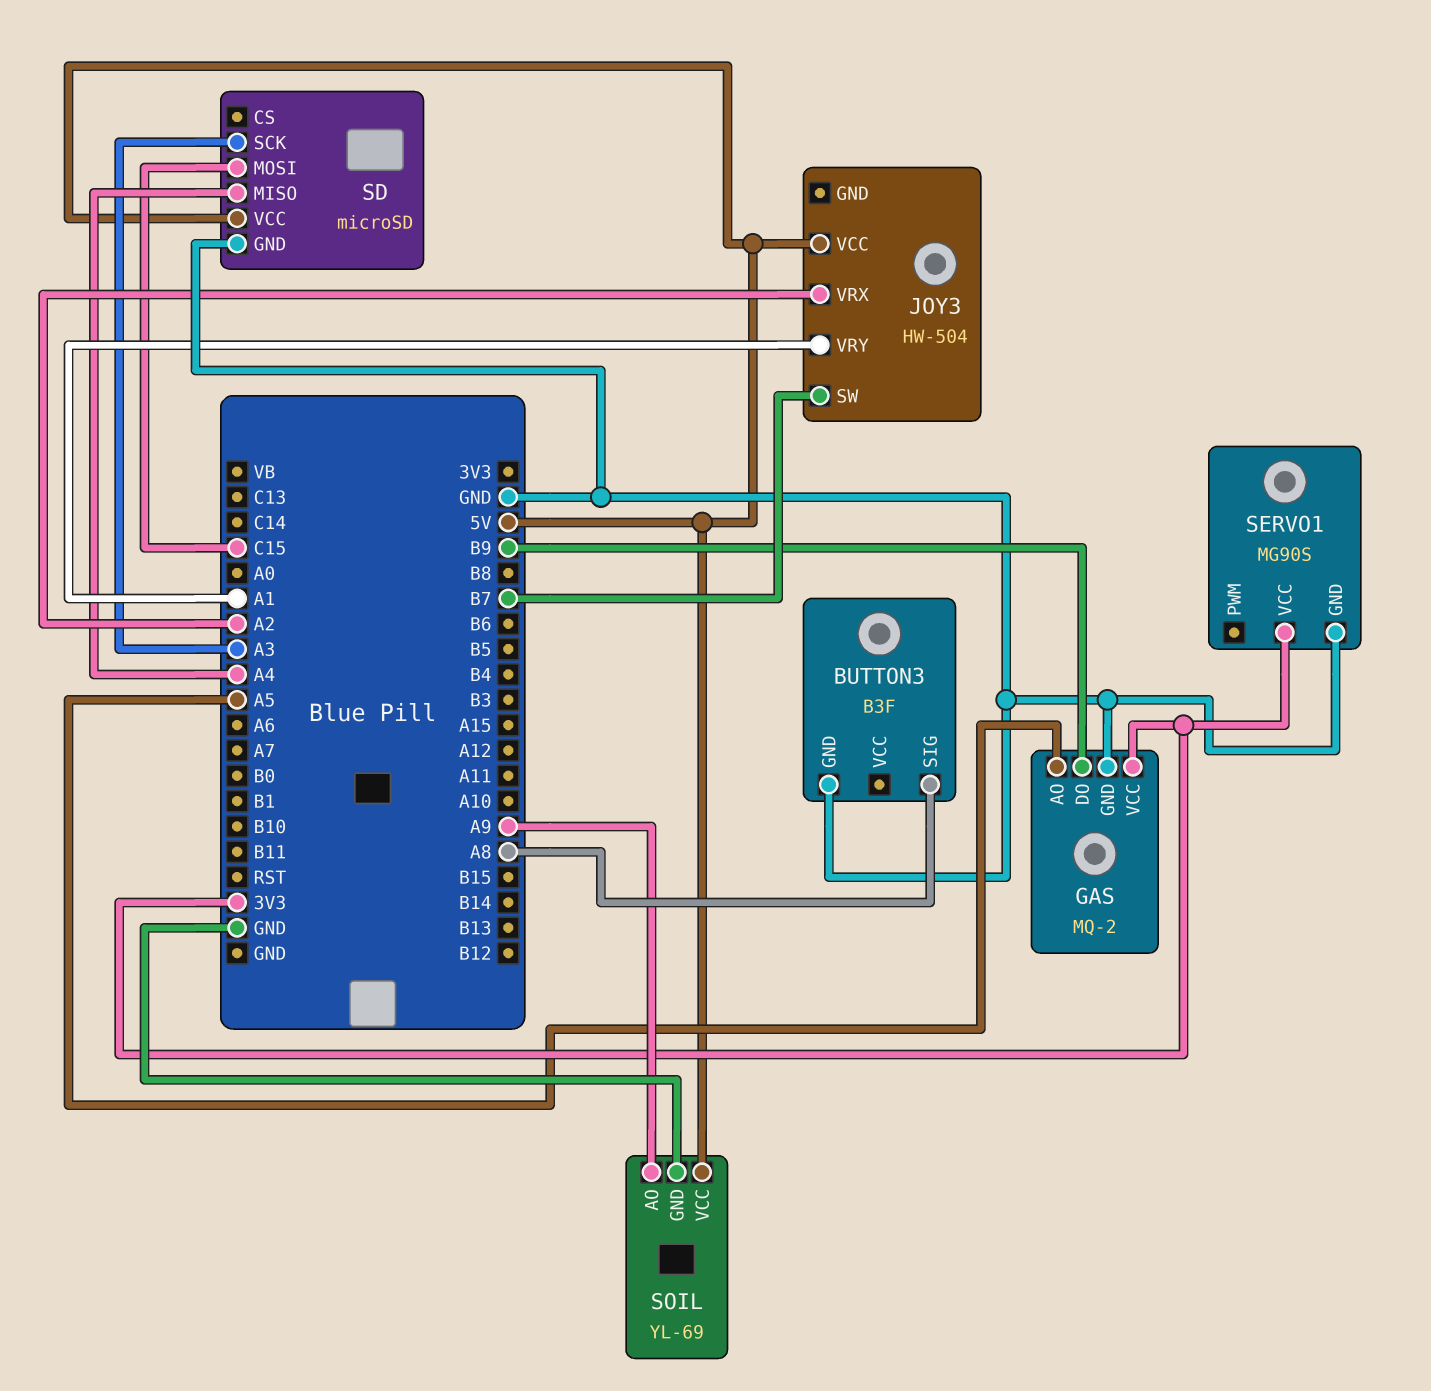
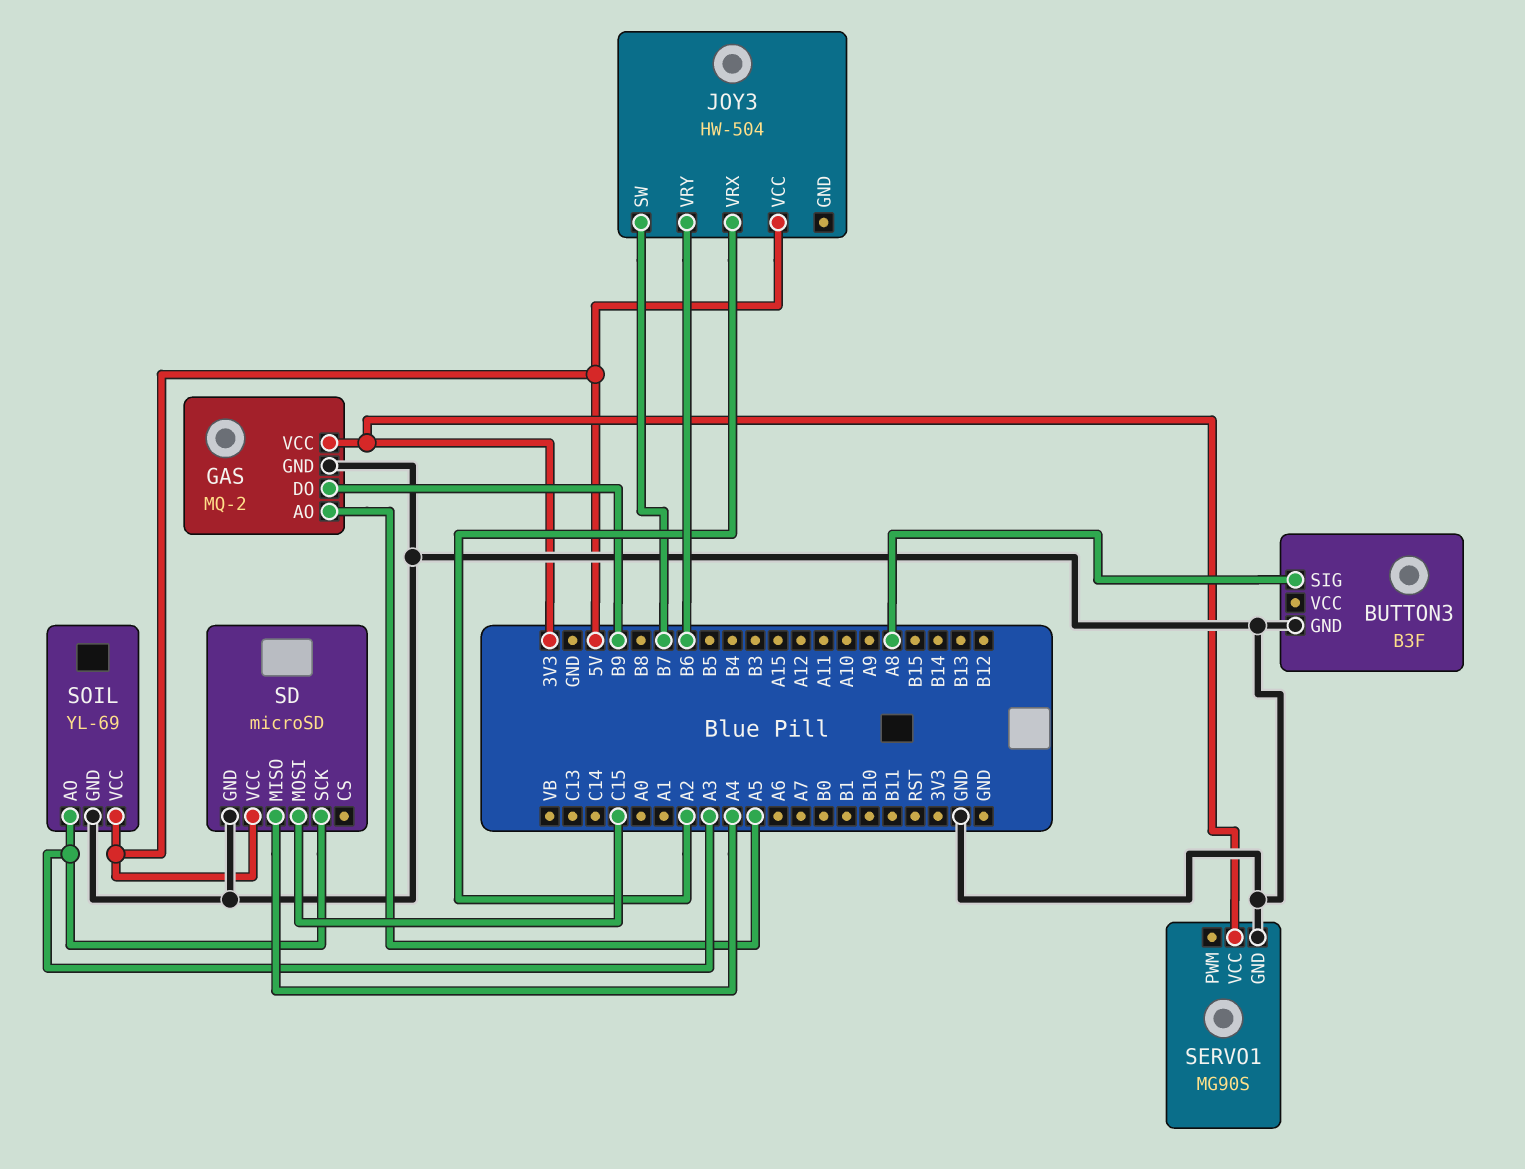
JOY3 pin VRY: A1 -> B6
SOIL pin AO: A9 -> A3

